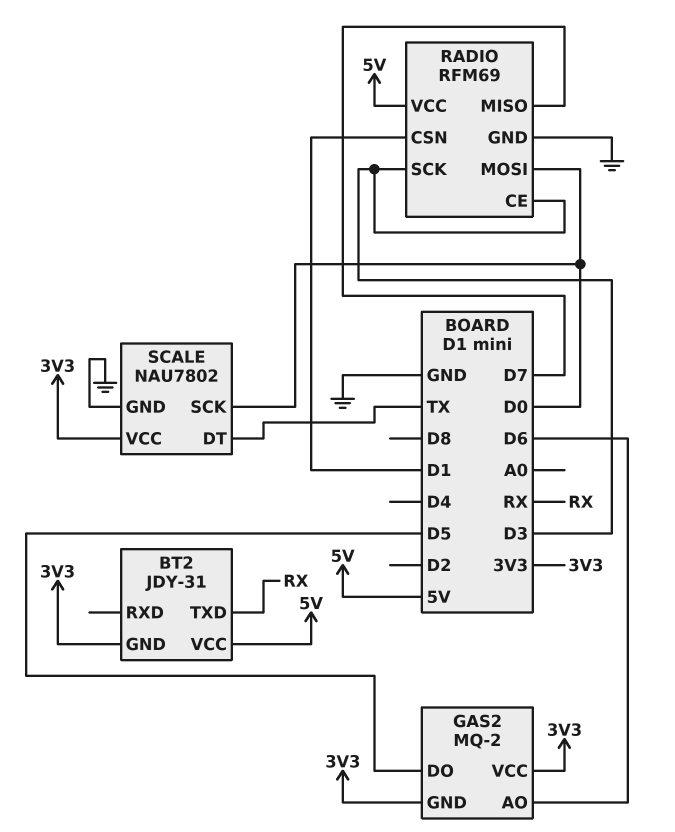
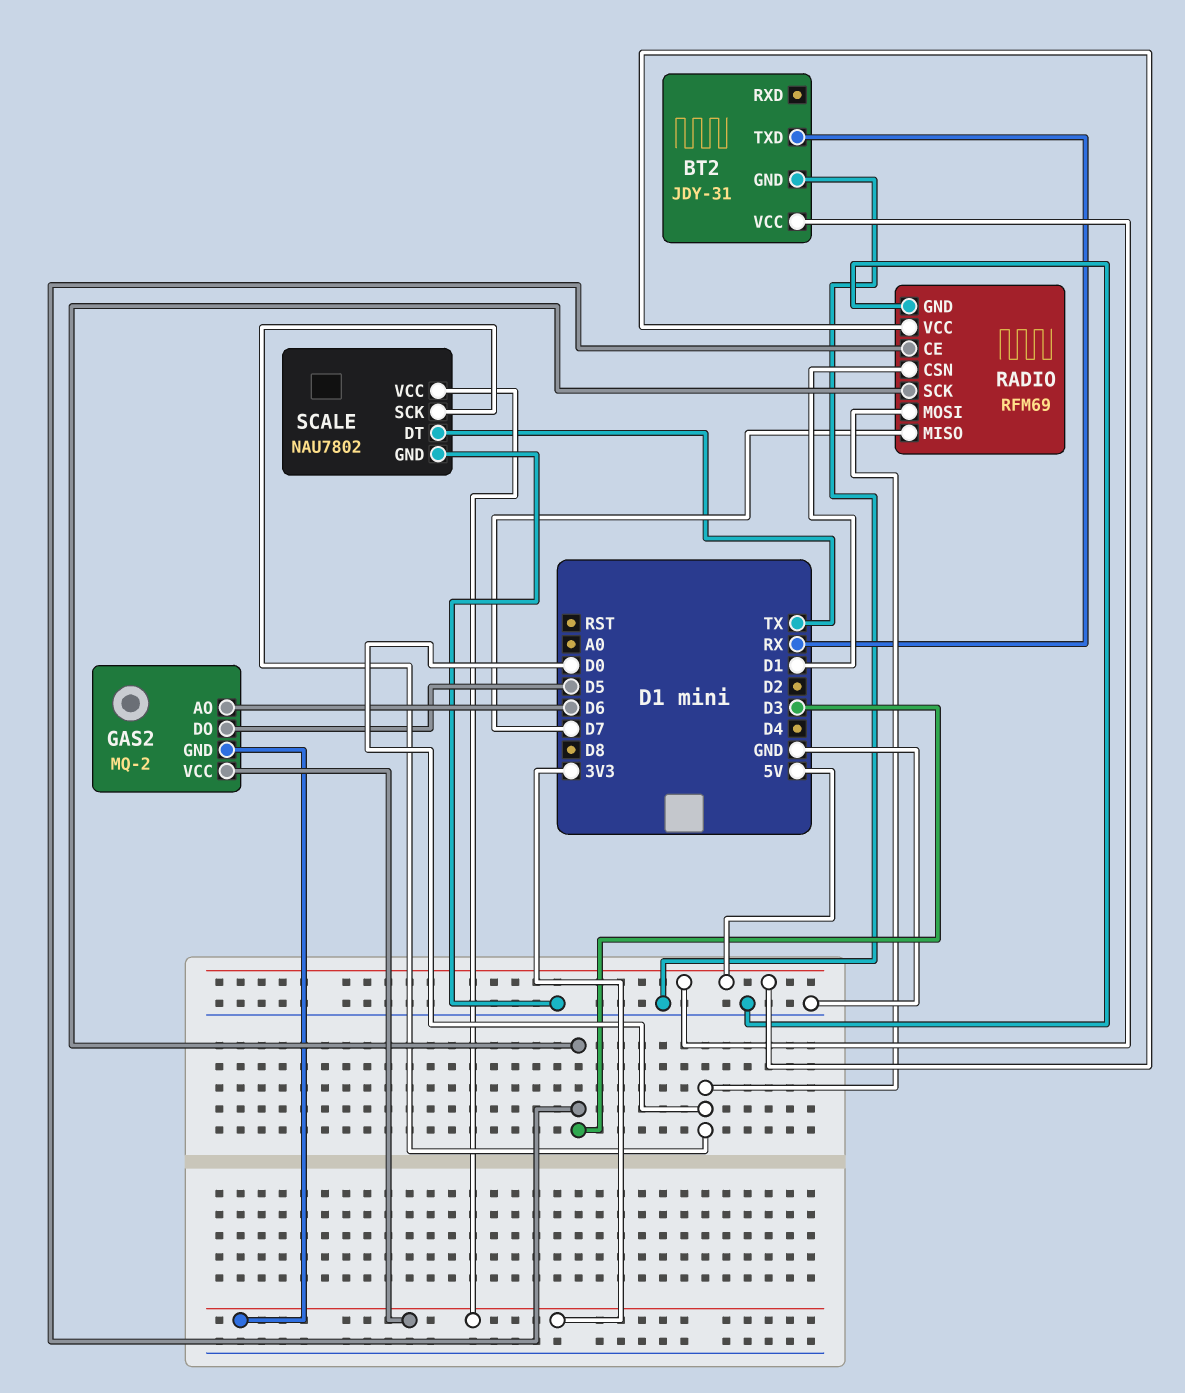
BT2 pin GND: 3V3 -> GND

